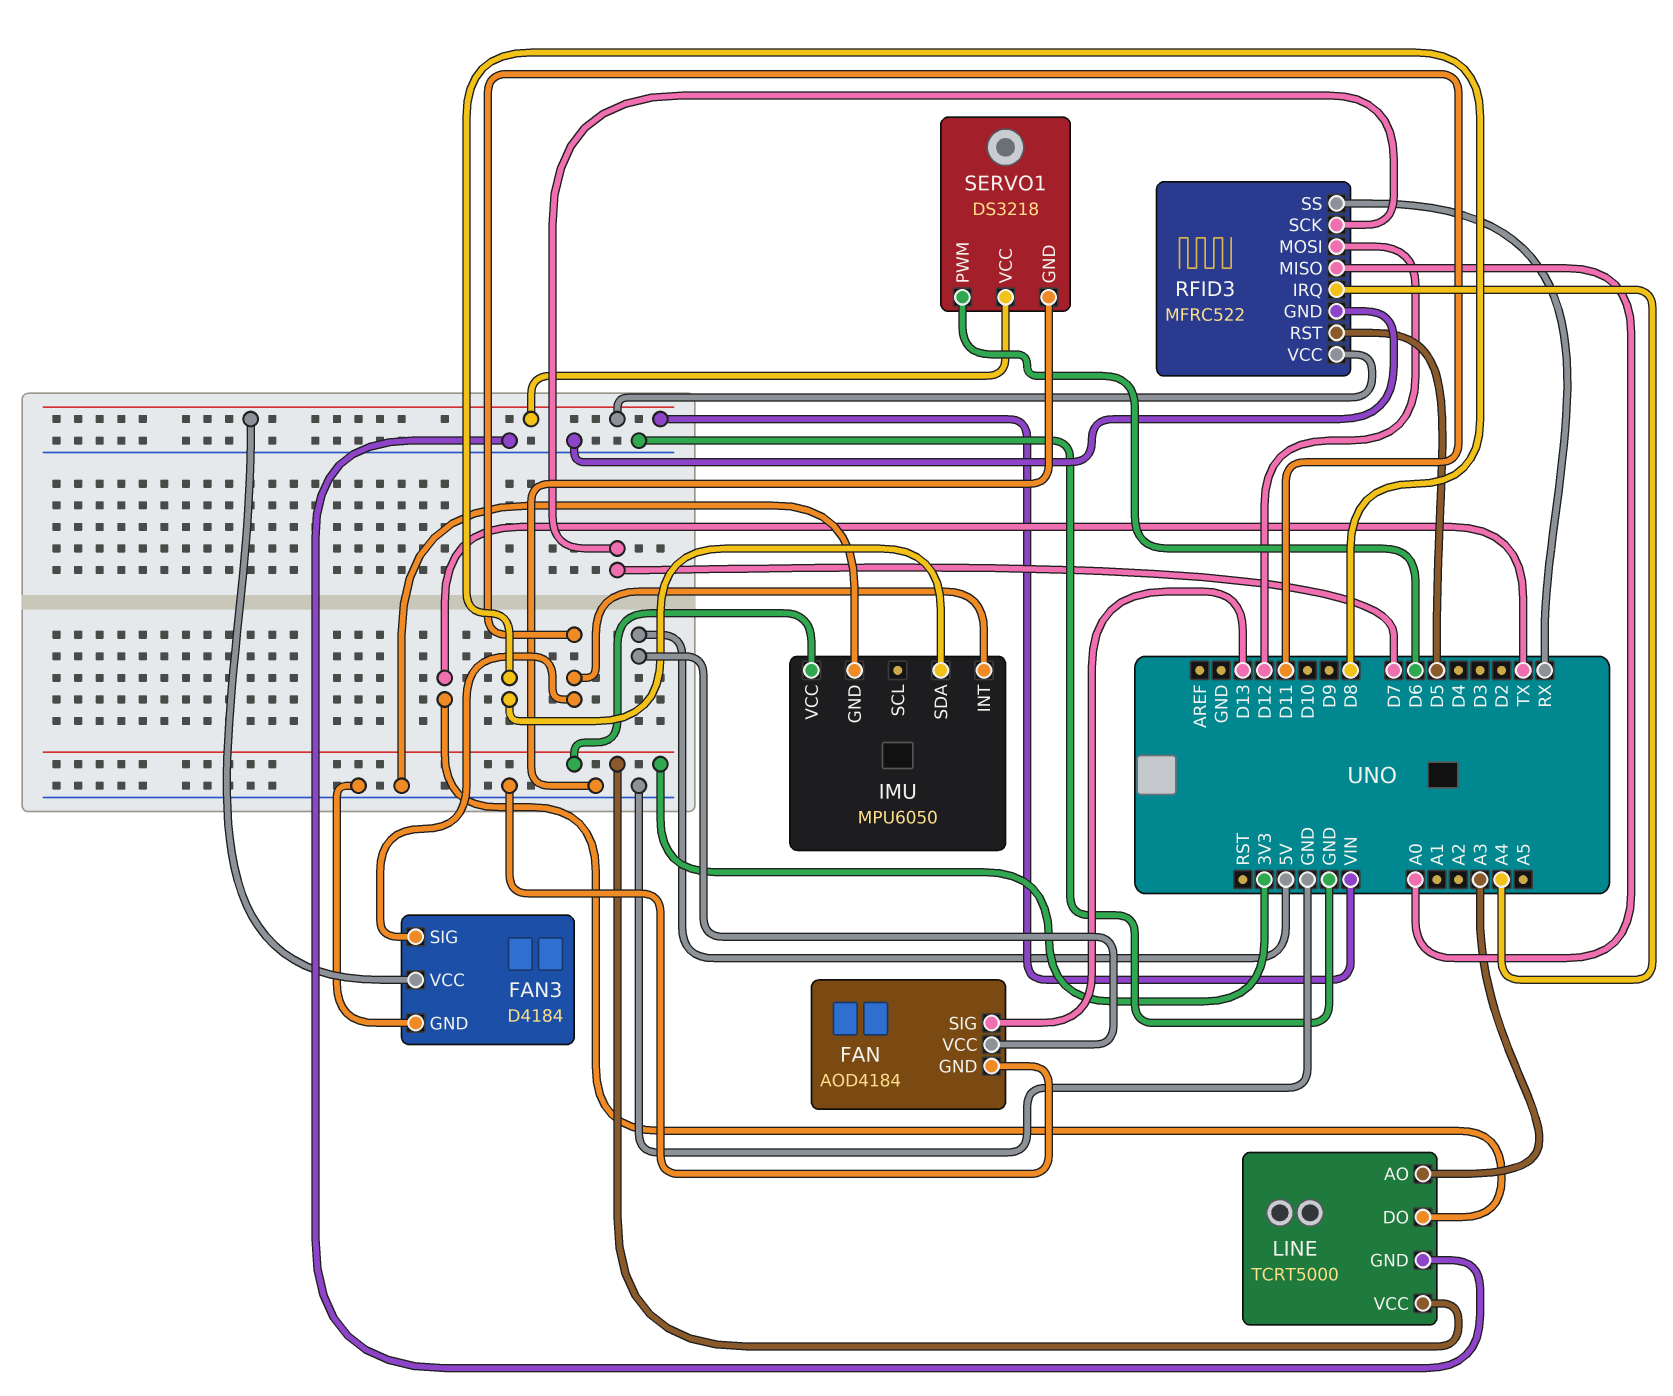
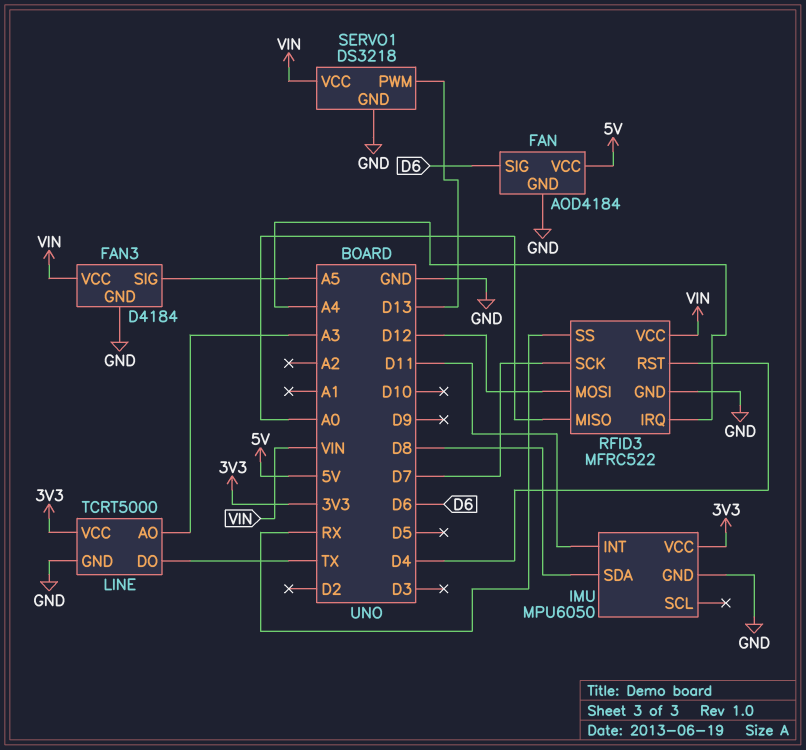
FAN pin SIG: D13 -> D6
FAN3 pin SIG: D11 -> A5
RFID3 pin RST: D5 -> D4
SERVO1 pin PWM: D6 -> D13

